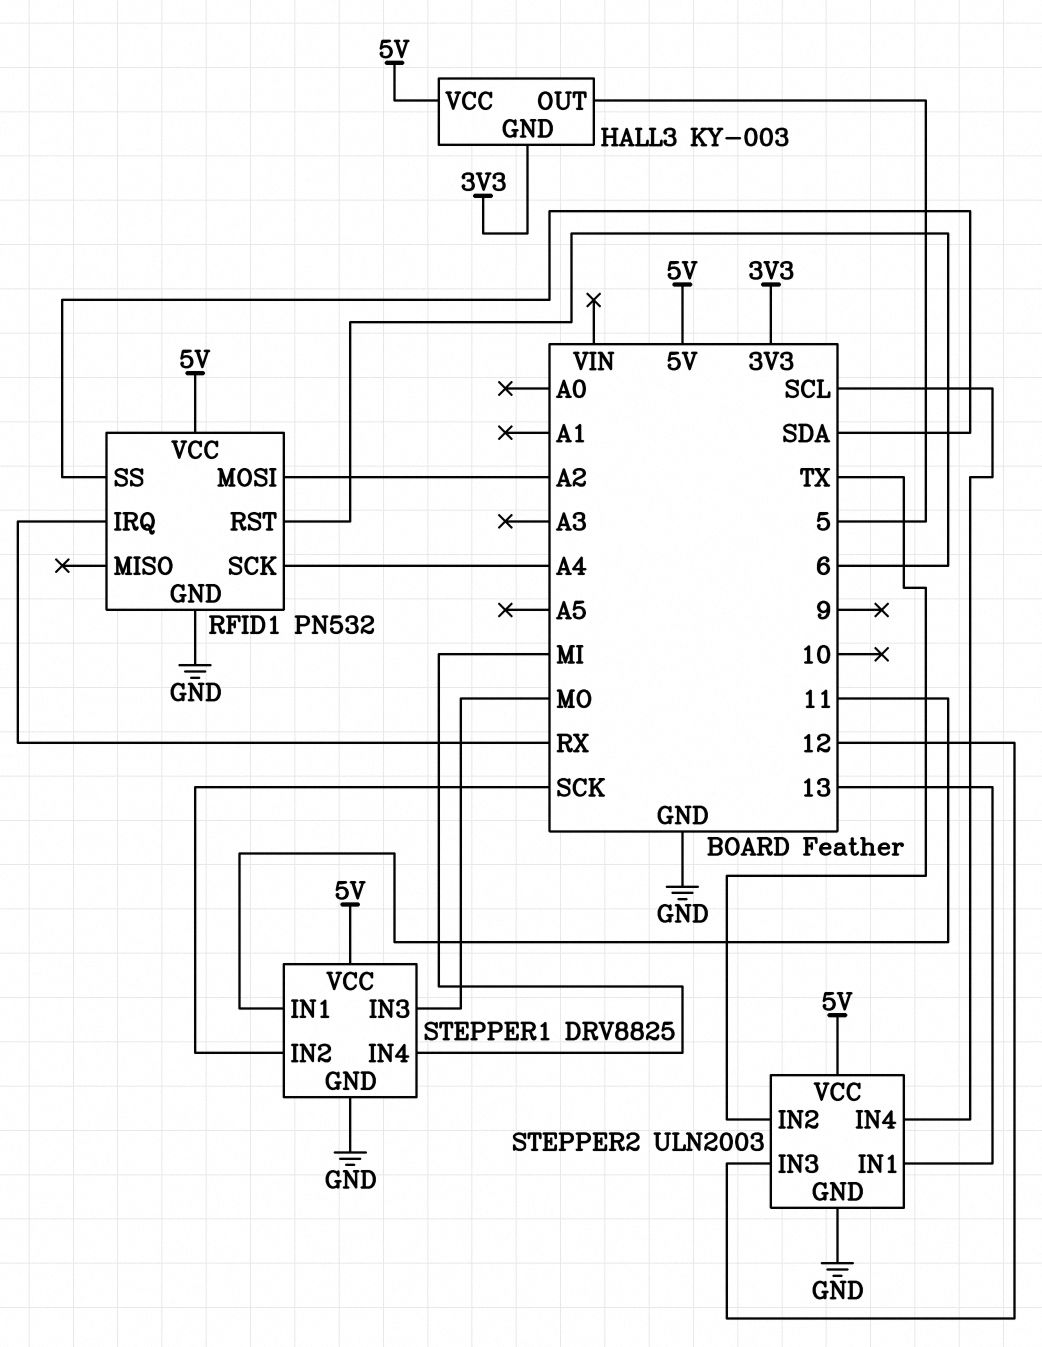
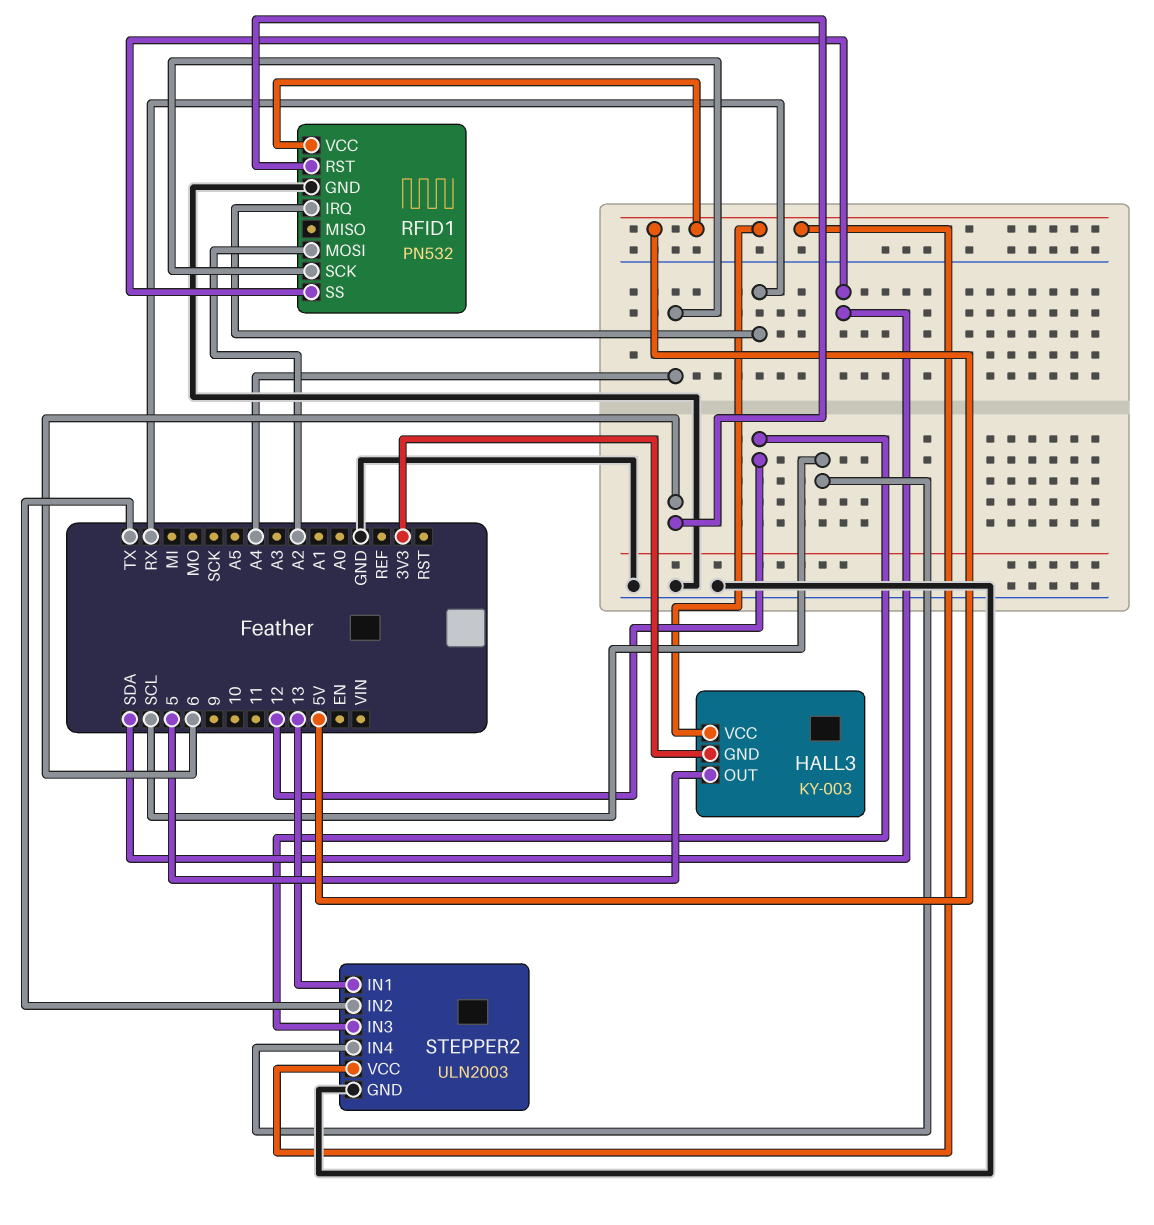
STEPPER1: DRV8825 -> none
STEPPER1 pin GND: GND -> none
STEPPER1 pin IN1: 11 -> none
STEPPER1 pin IN2: SCK -> none
STEPPER1 pin IN3: MO -> none
STEPPER1 pin IN4: MI -> none
STEPPER1 pin VCC: 5V -> none

